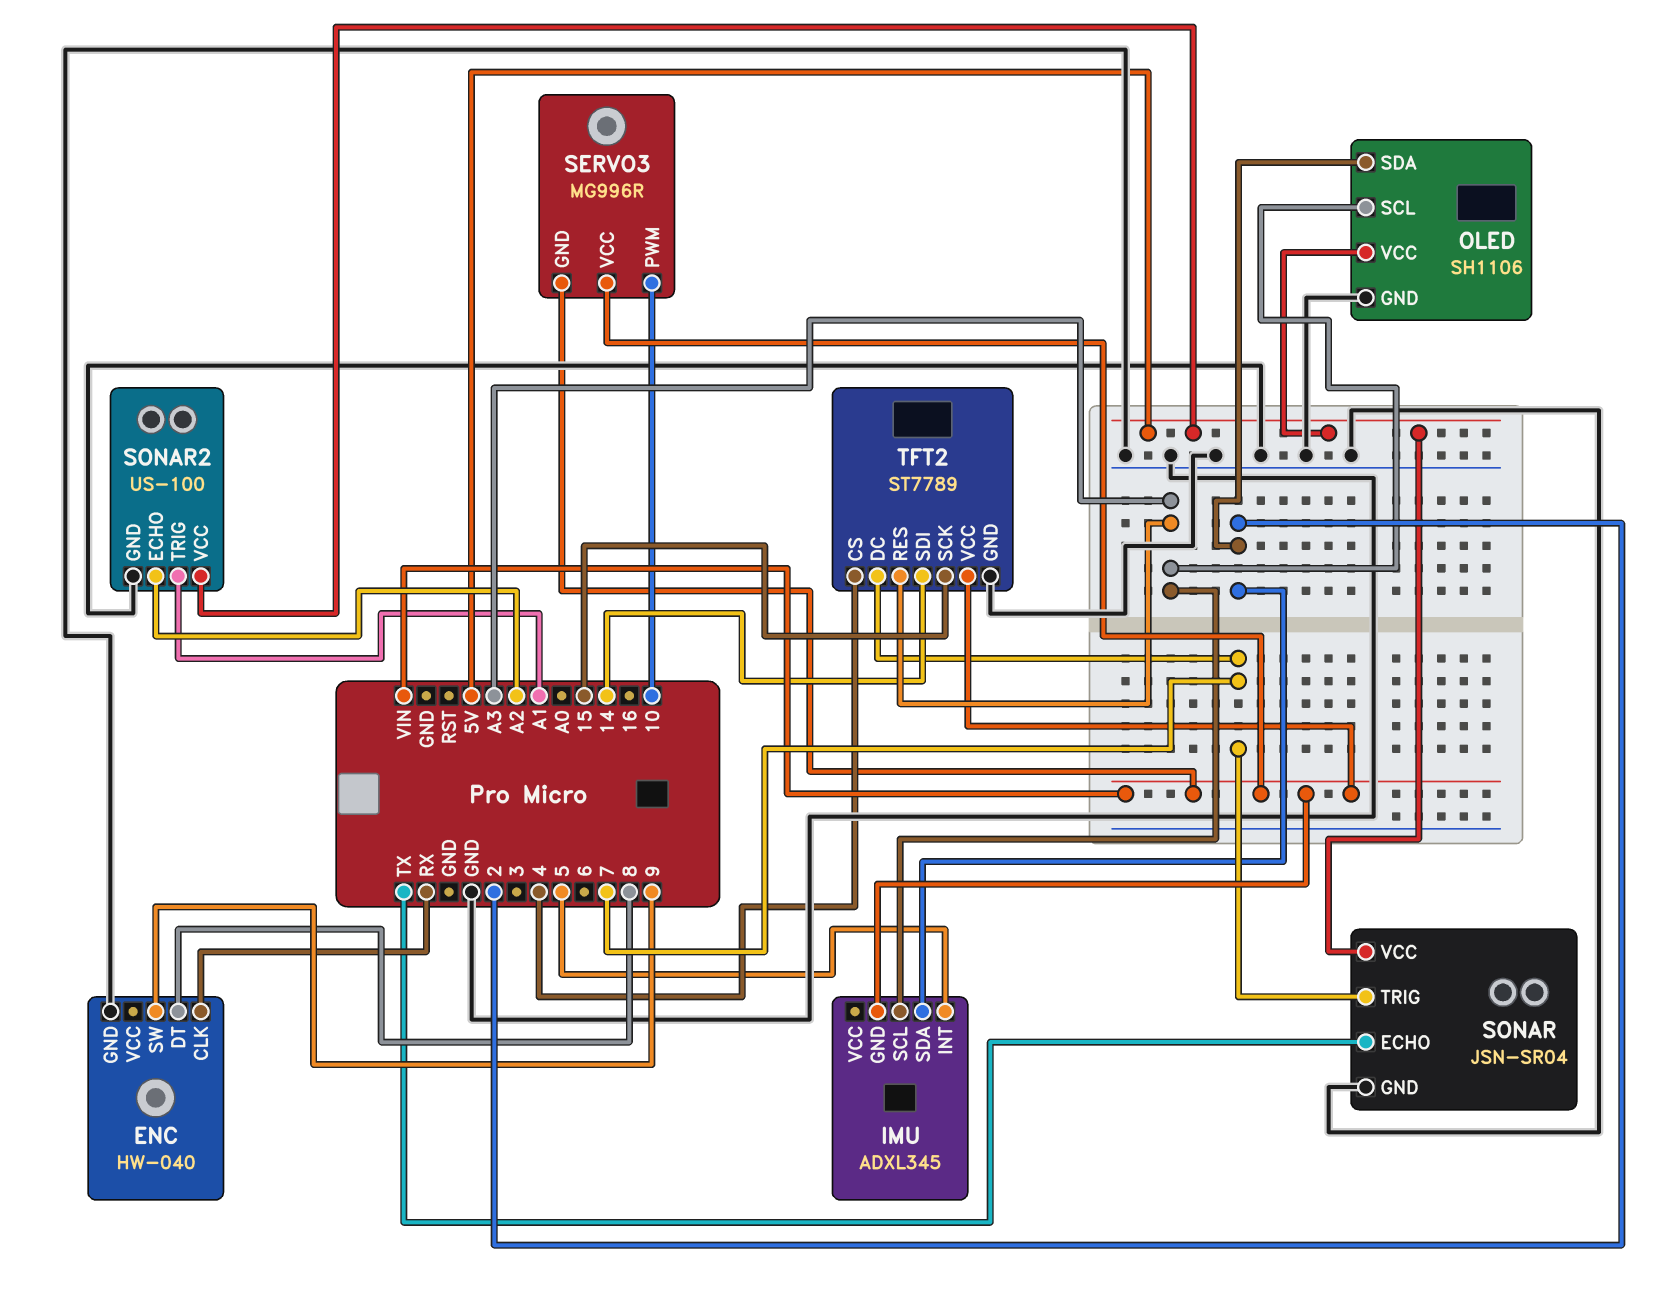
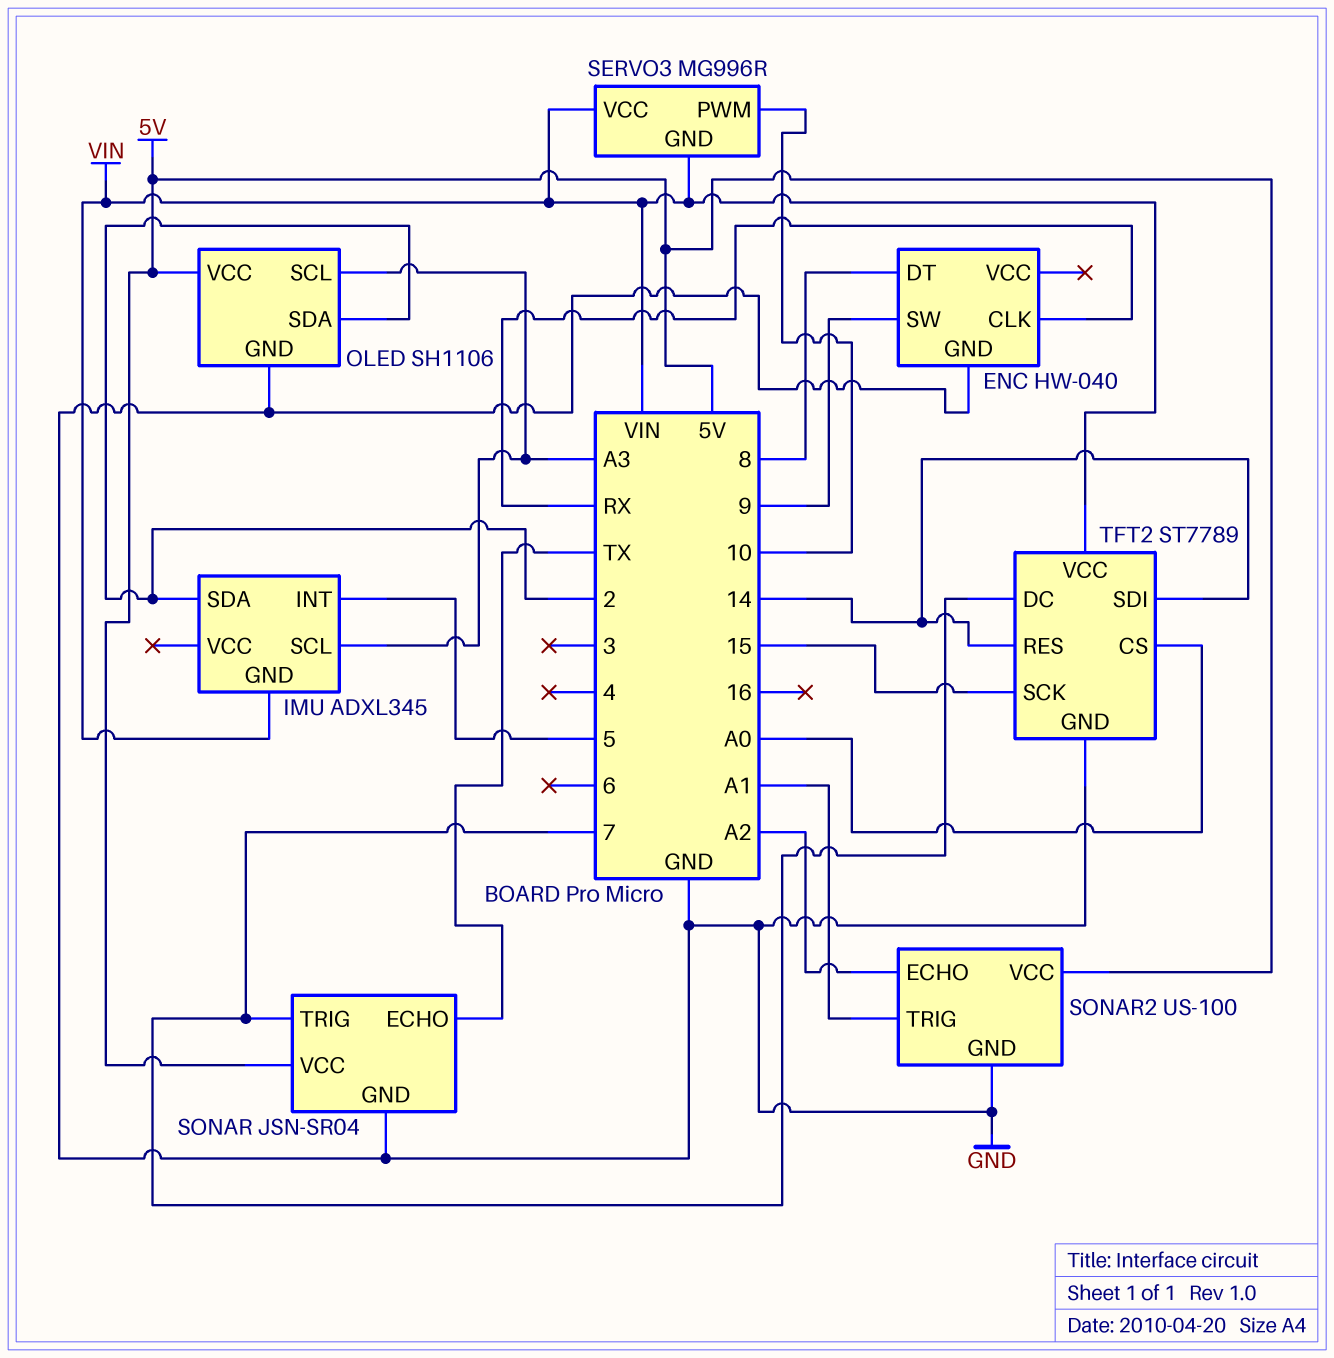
TFT2 pin CS: 4 -> A0
TFT2 pin RES: A3 -> 14

